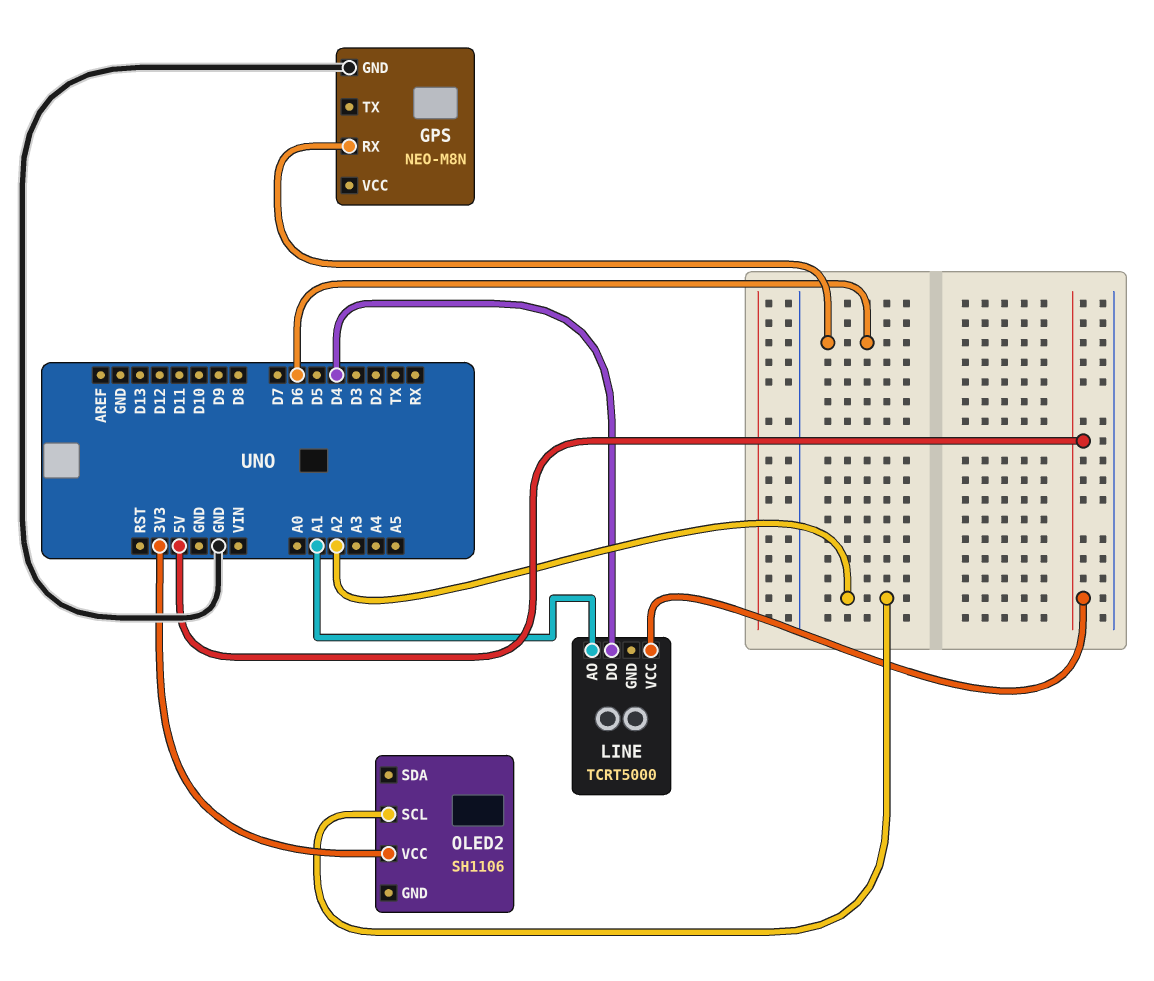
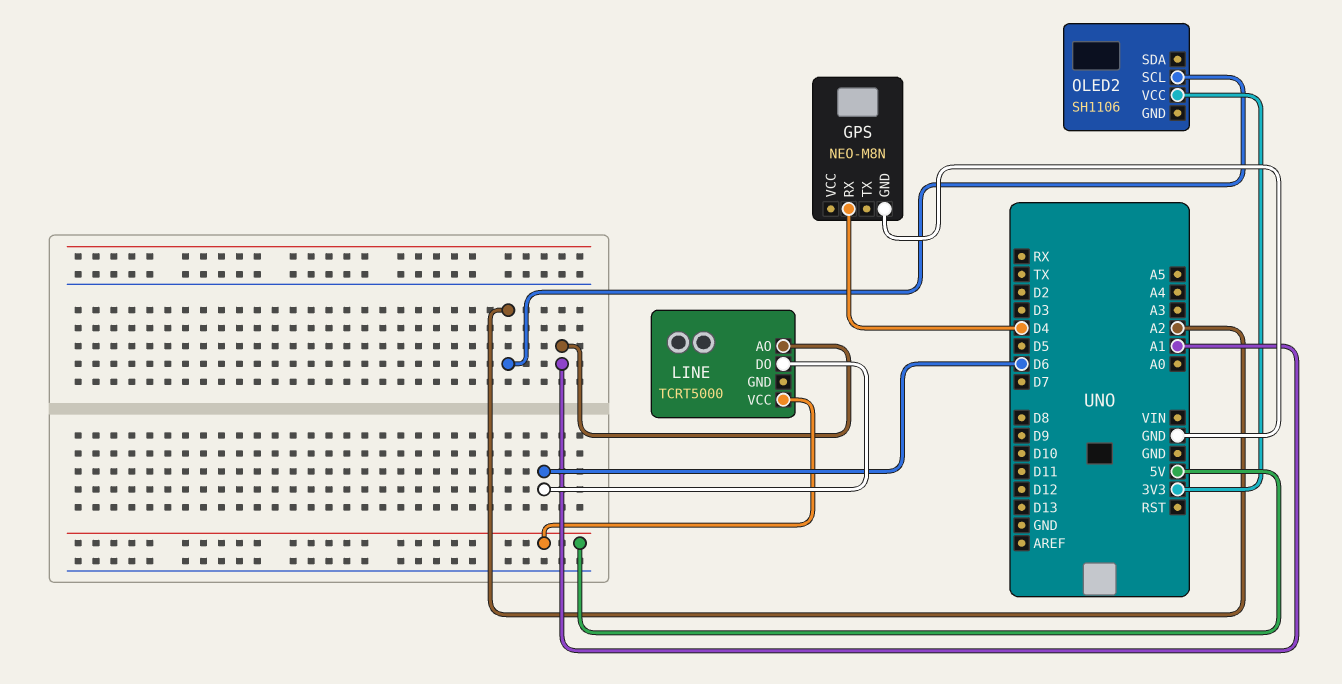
GPS pin RX: D6 -> D4
LINE pin DO: D4 -> D6

